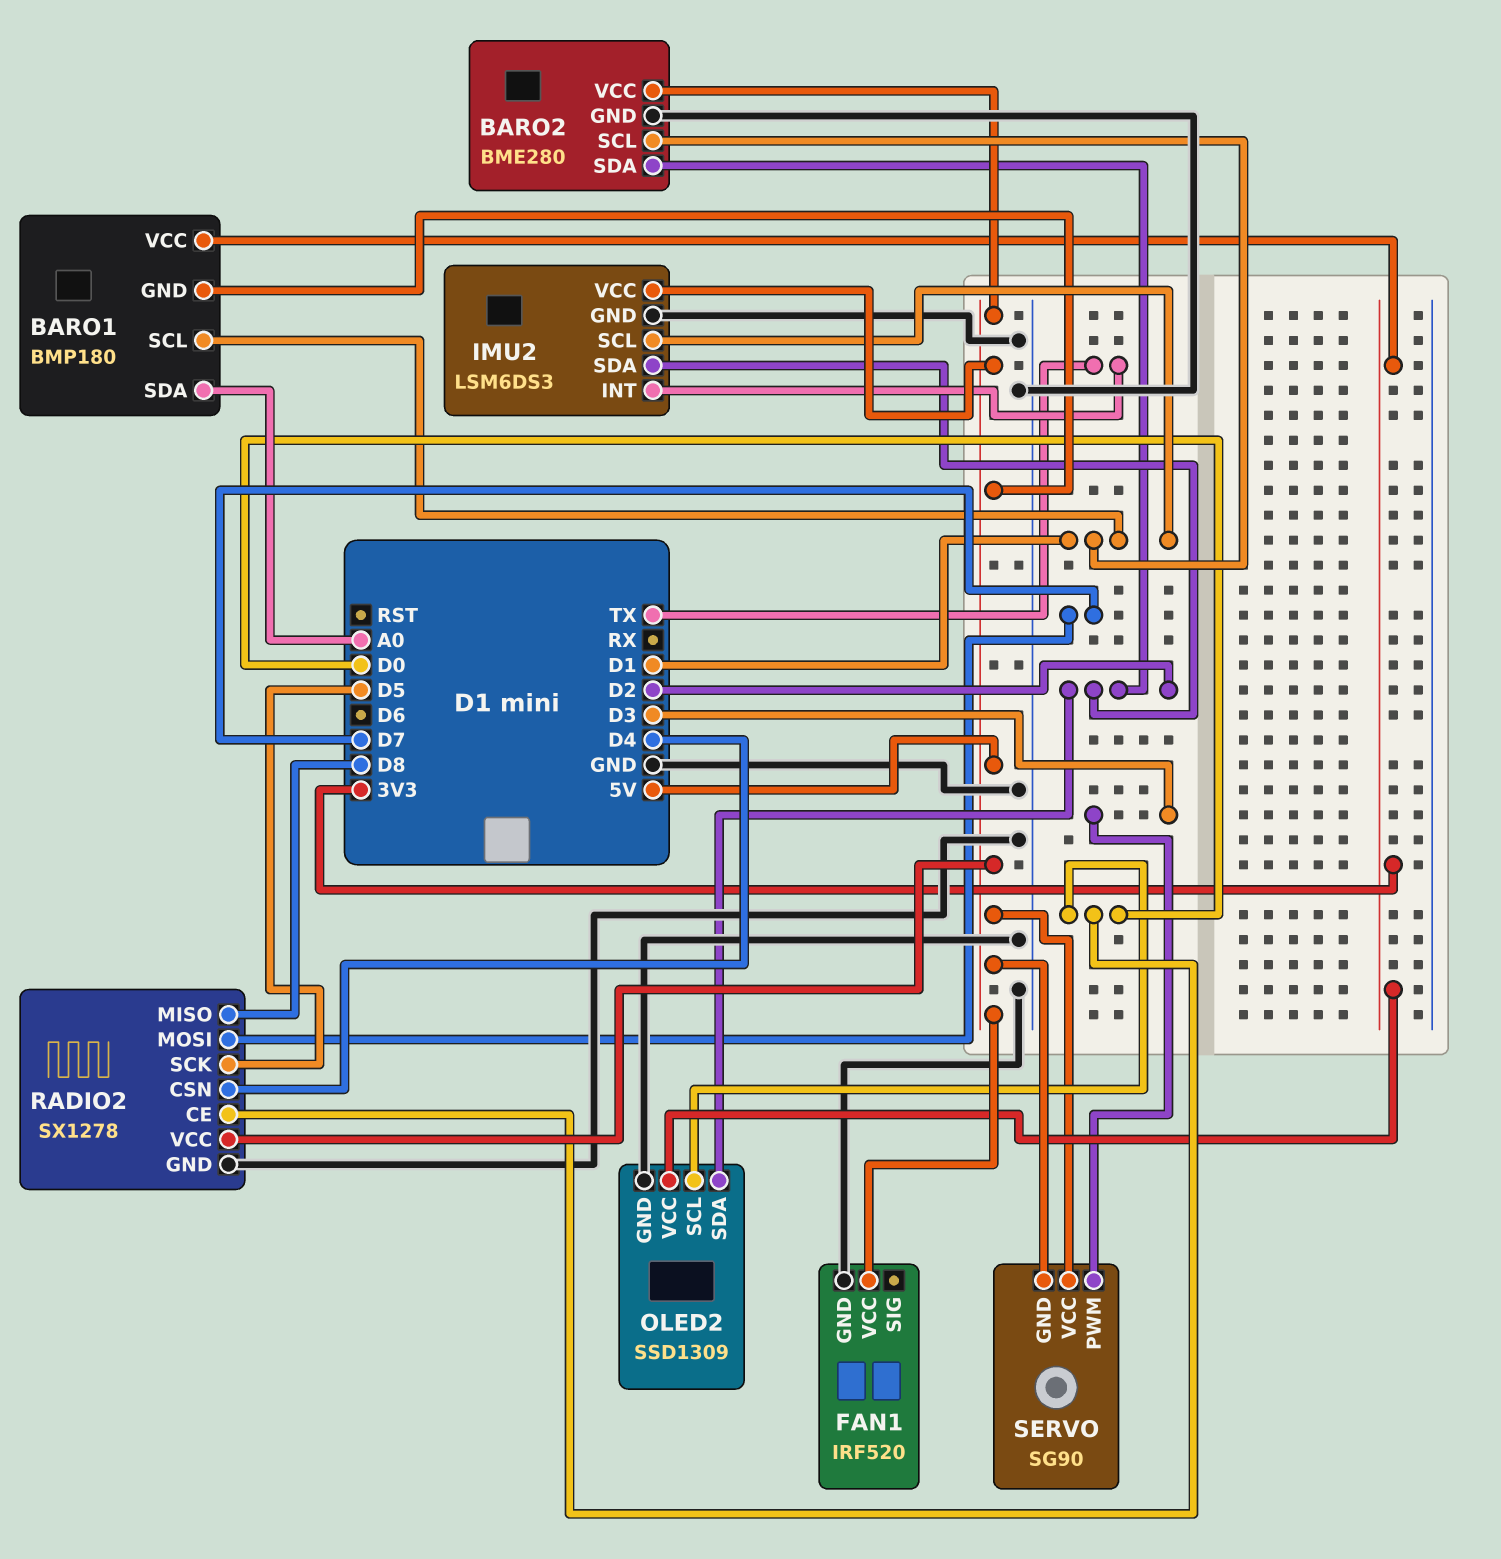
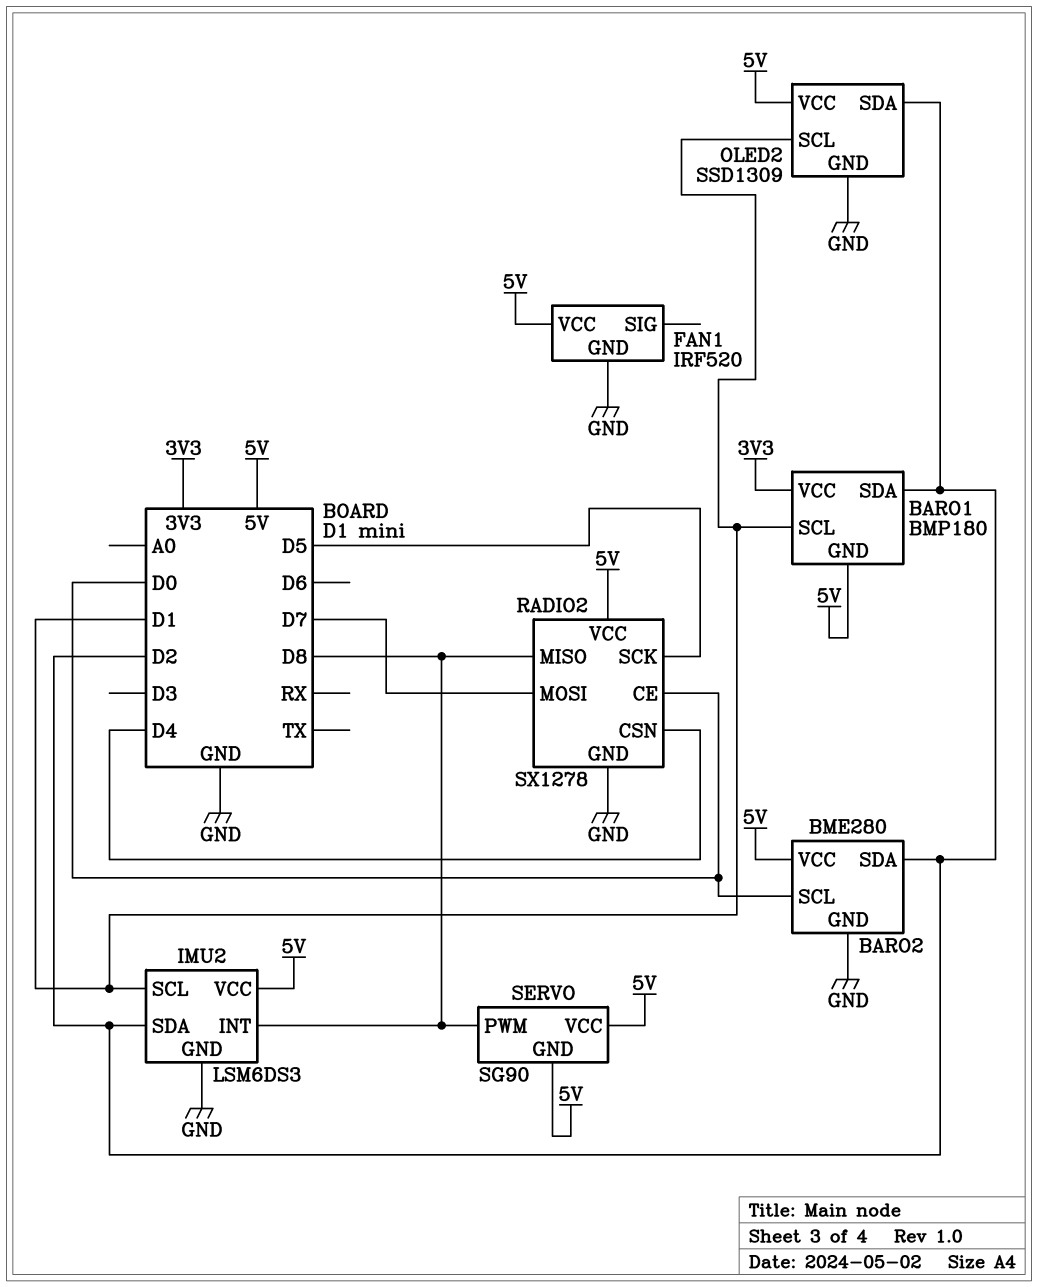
BARO1 pin SDA: A0 -> D2
BARO2 pin SCL: D1 -> D0
IMU2 pin INT: TX -> D8
OLED2 pin SCL: D0 -> D1
OLED2 pin VCC: 3V3 -> 5V
SERVO pin PWM: D3 -> D8

